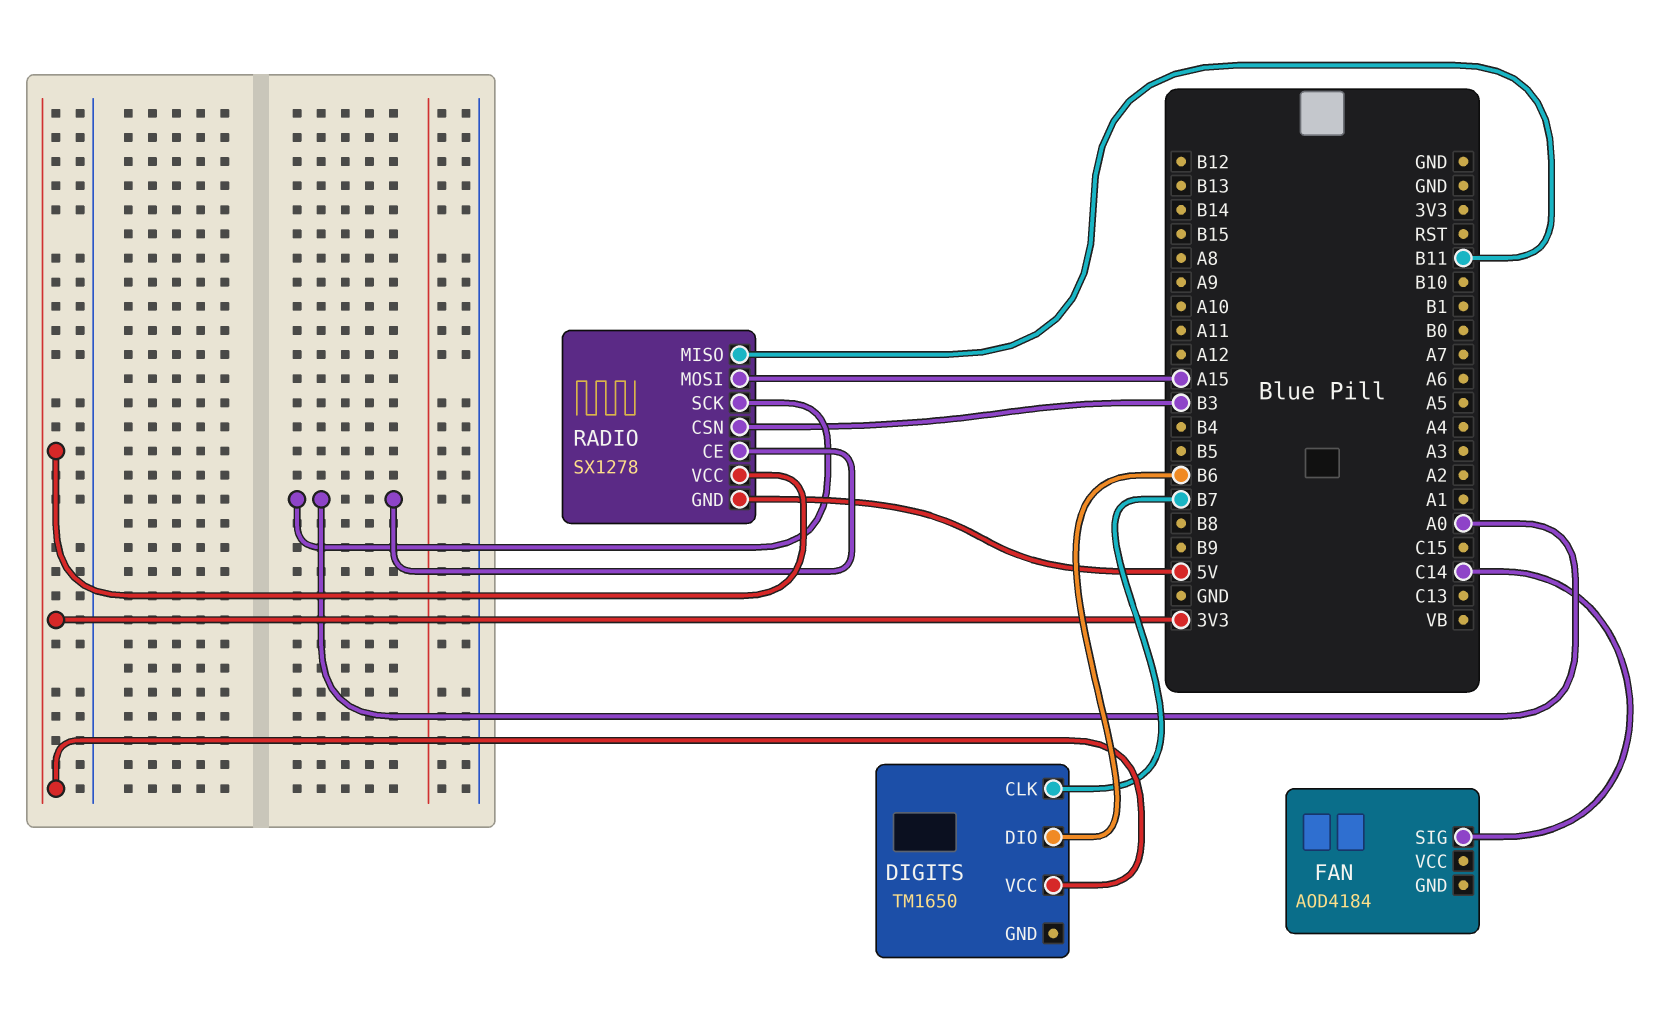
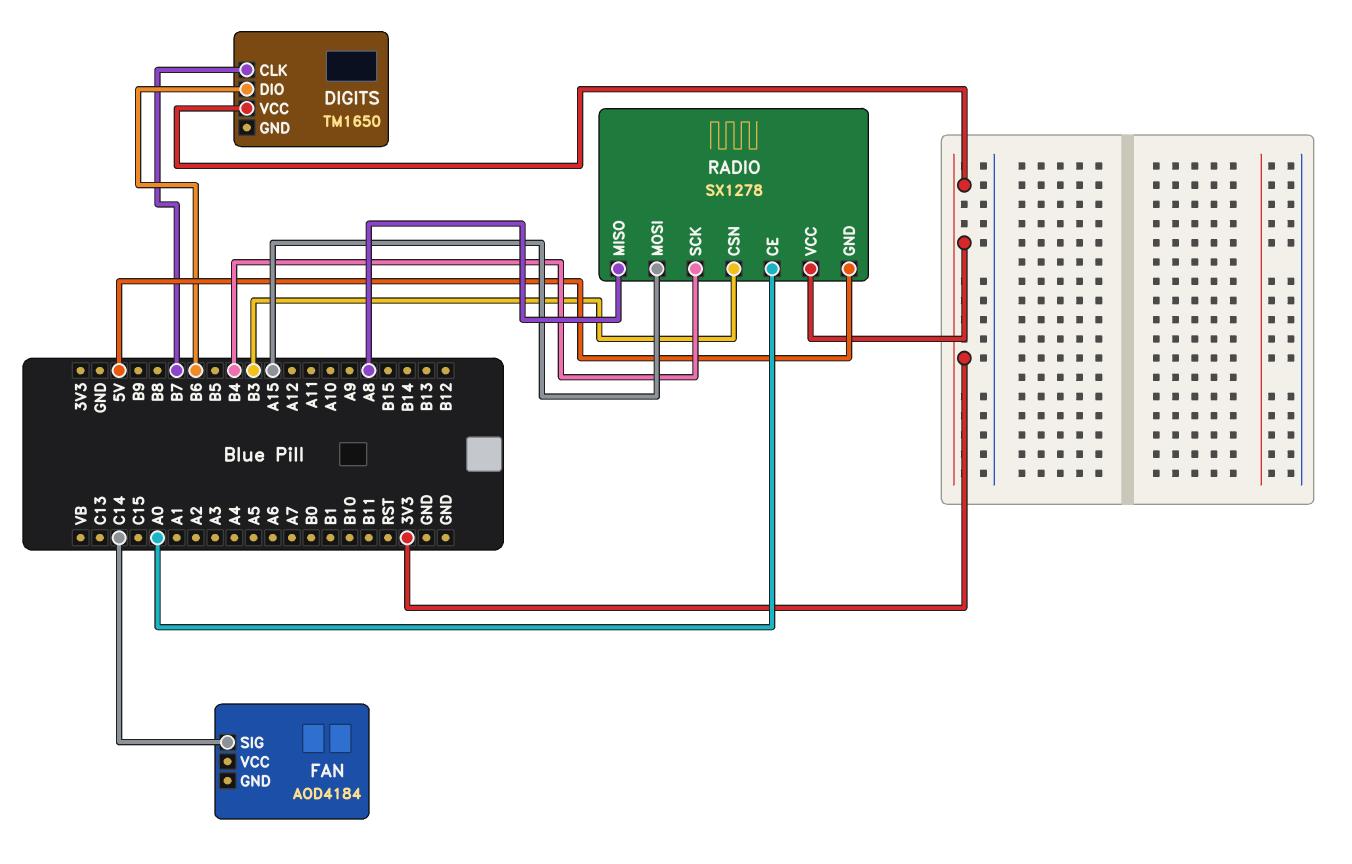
RADIO pin MISO: B11 -> A8
RADIO pin SCK: A0 -> B4

